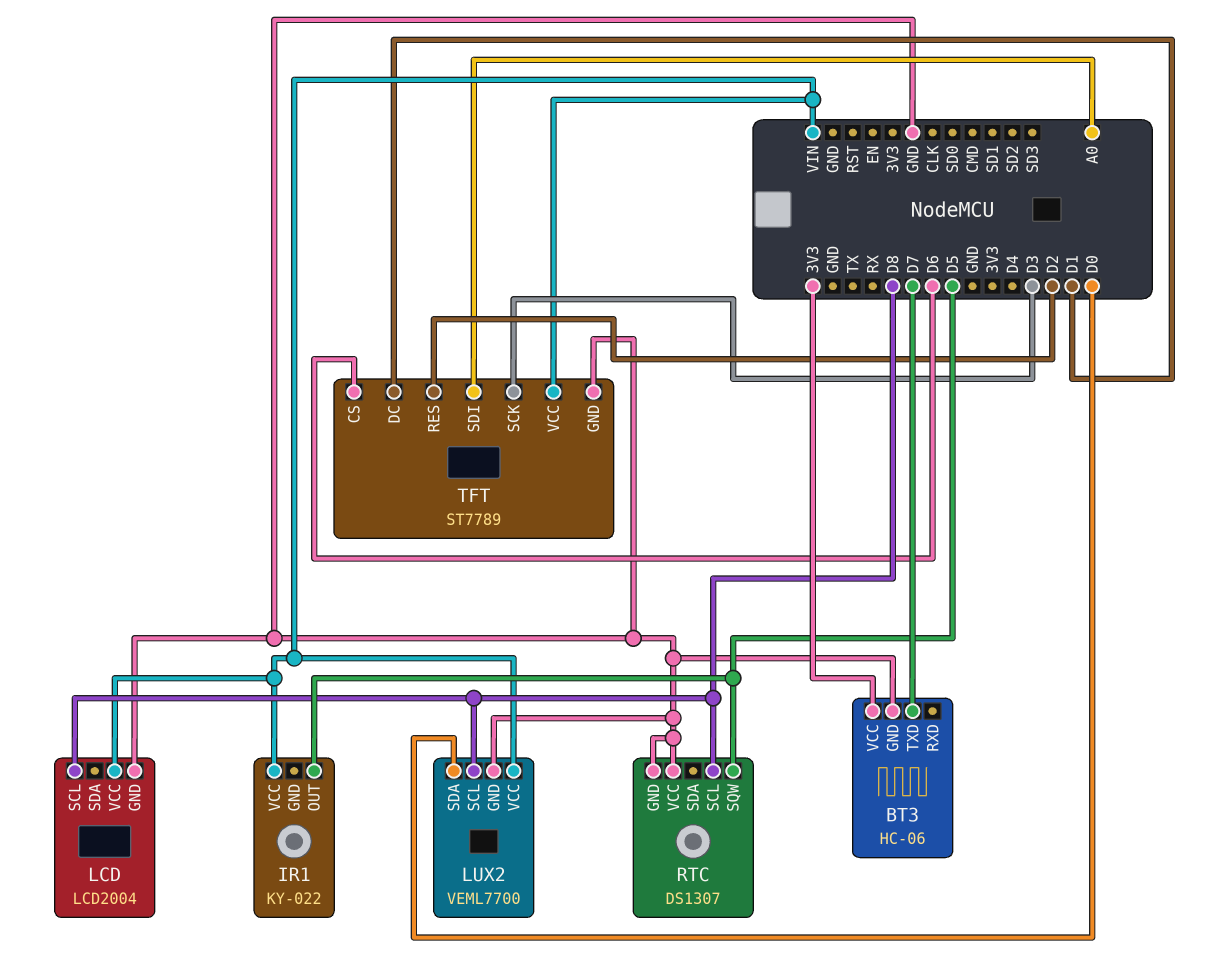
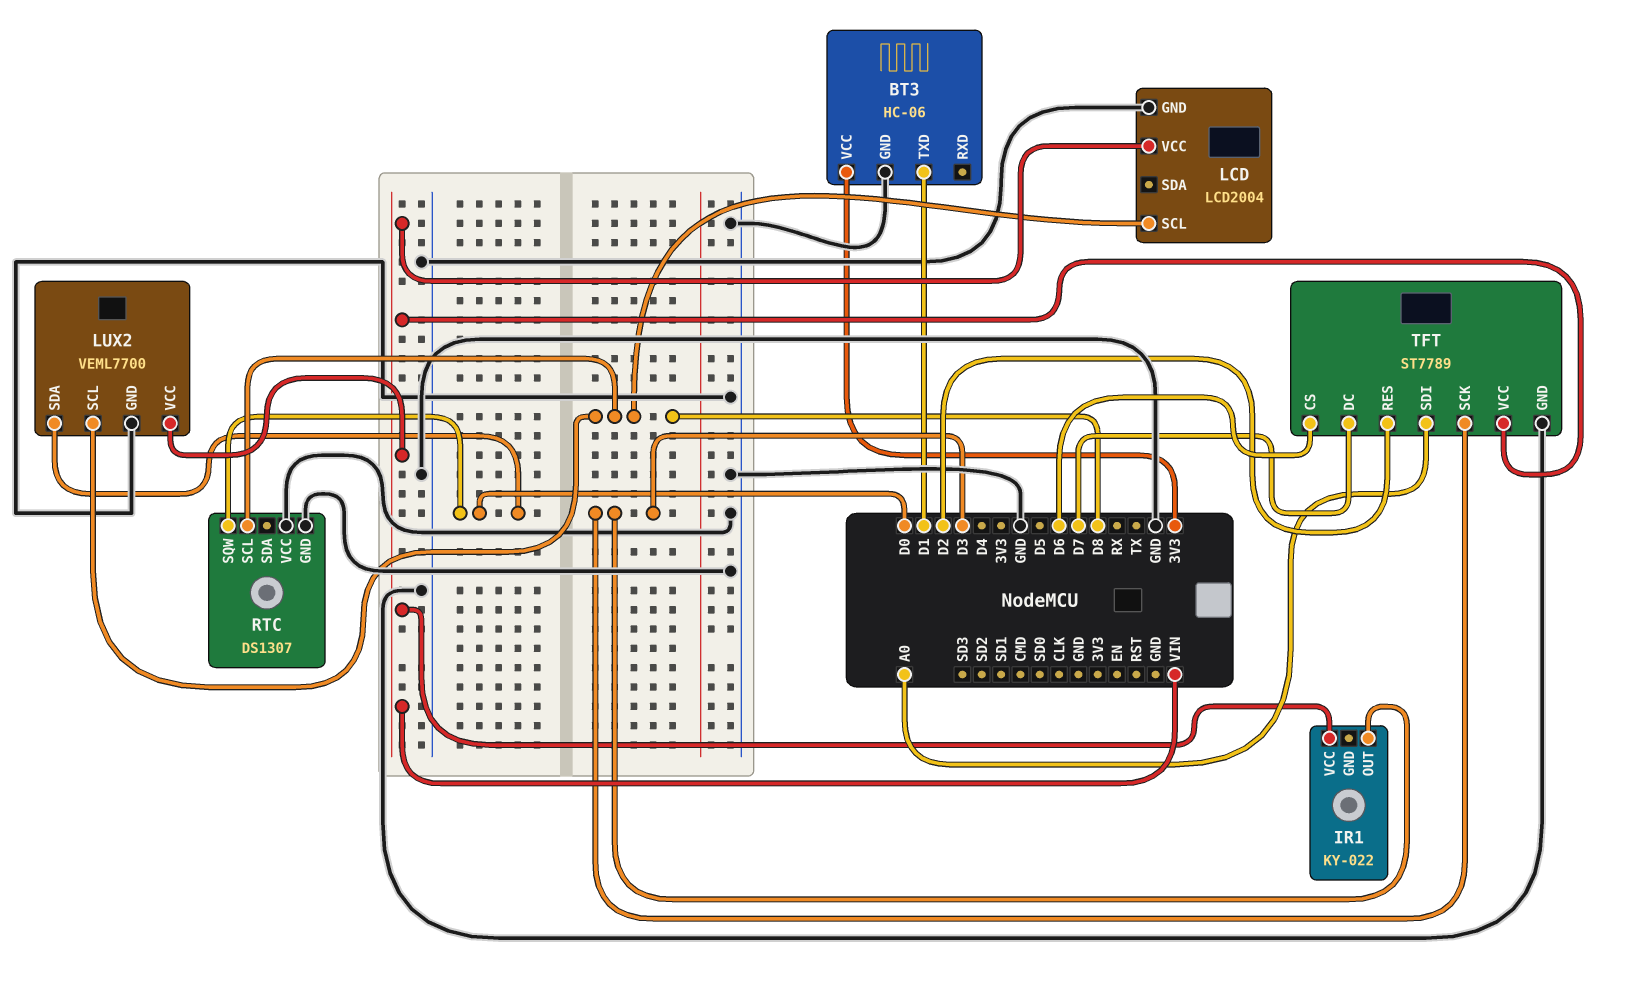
BT3 pin TXD: D7 -> D1
IR1 pin OUT: D5 -> D3
RTC pin SQW: D5 -> D0
TFT pin DC: D1 -> D7

